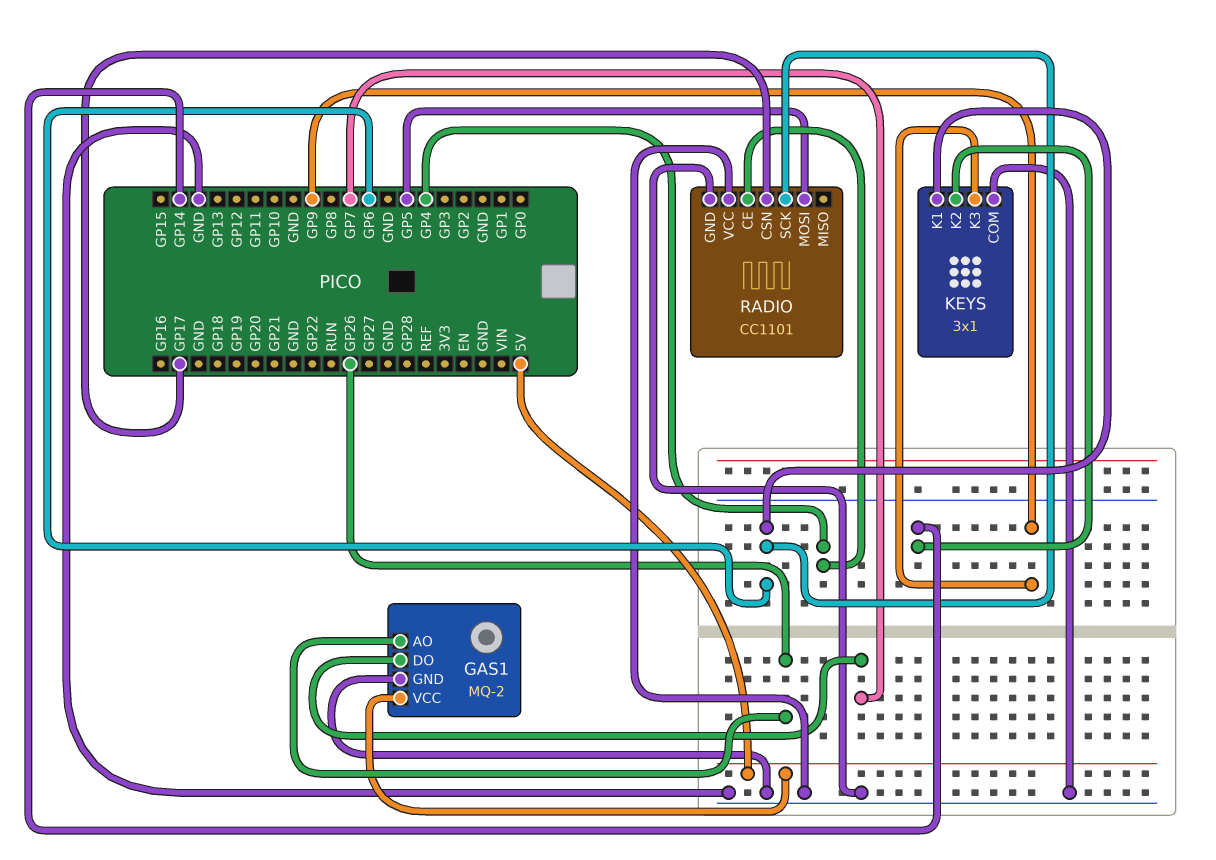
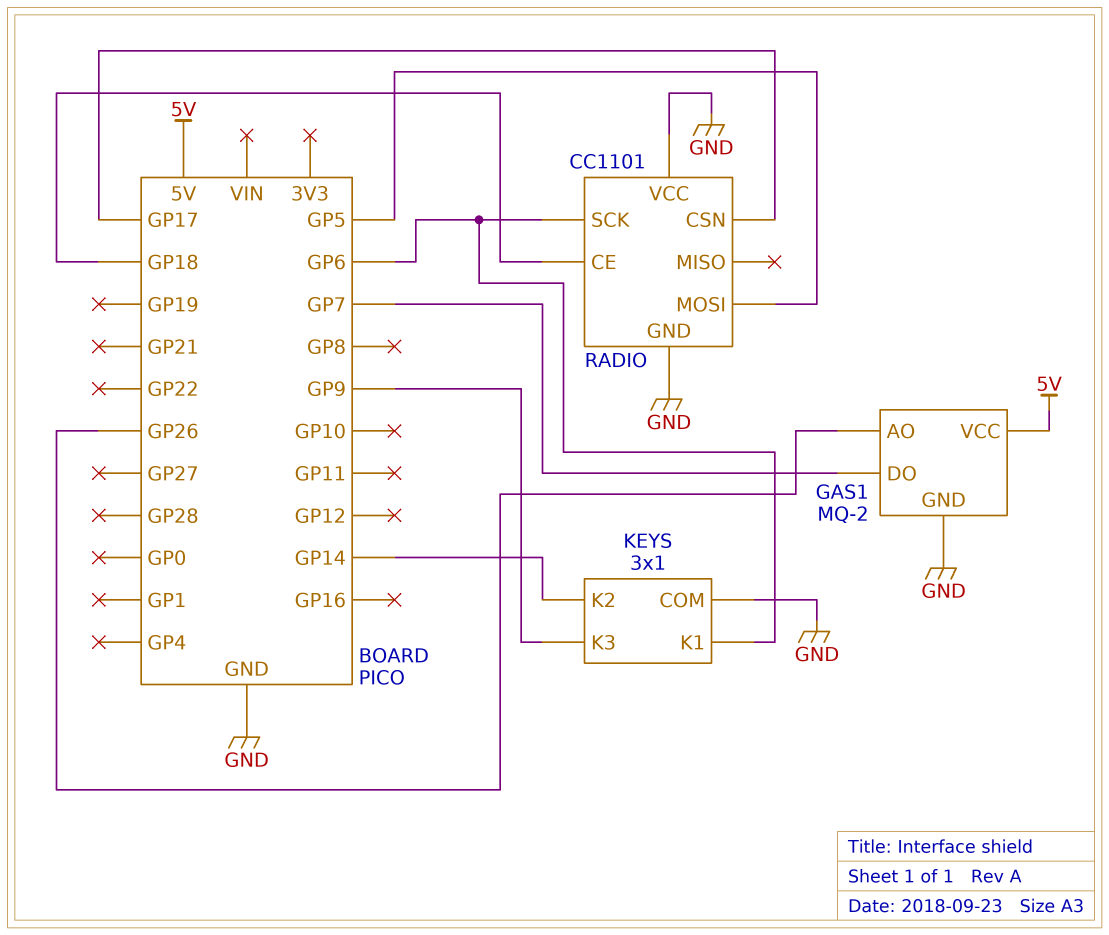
RADIO pin CE: GP4 -> GP18

